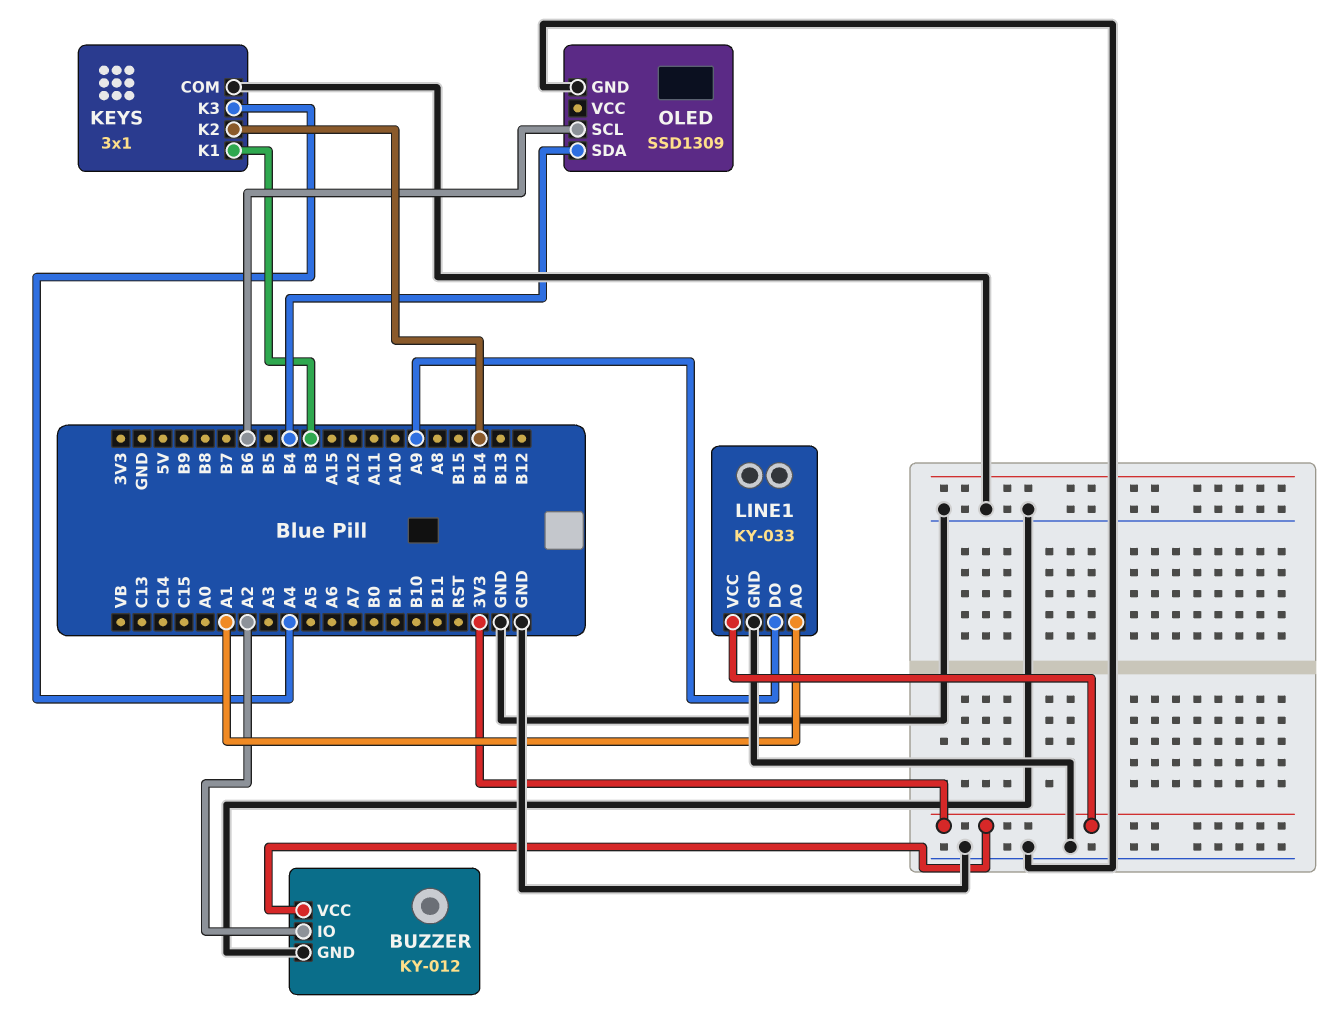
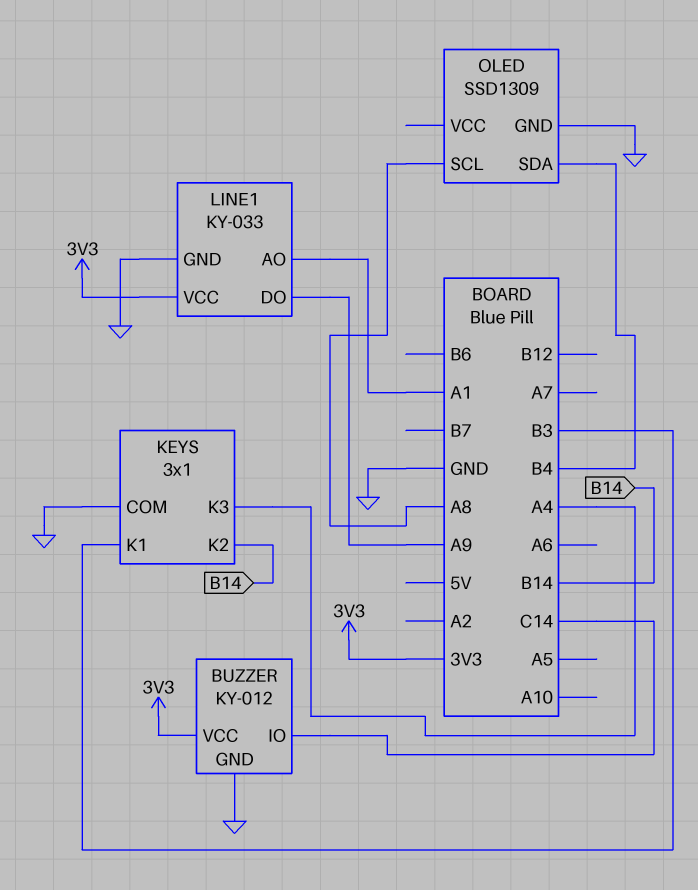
BUZZER pin IO: A2 -> C14
OLED pin SCL: B6 -> A8

